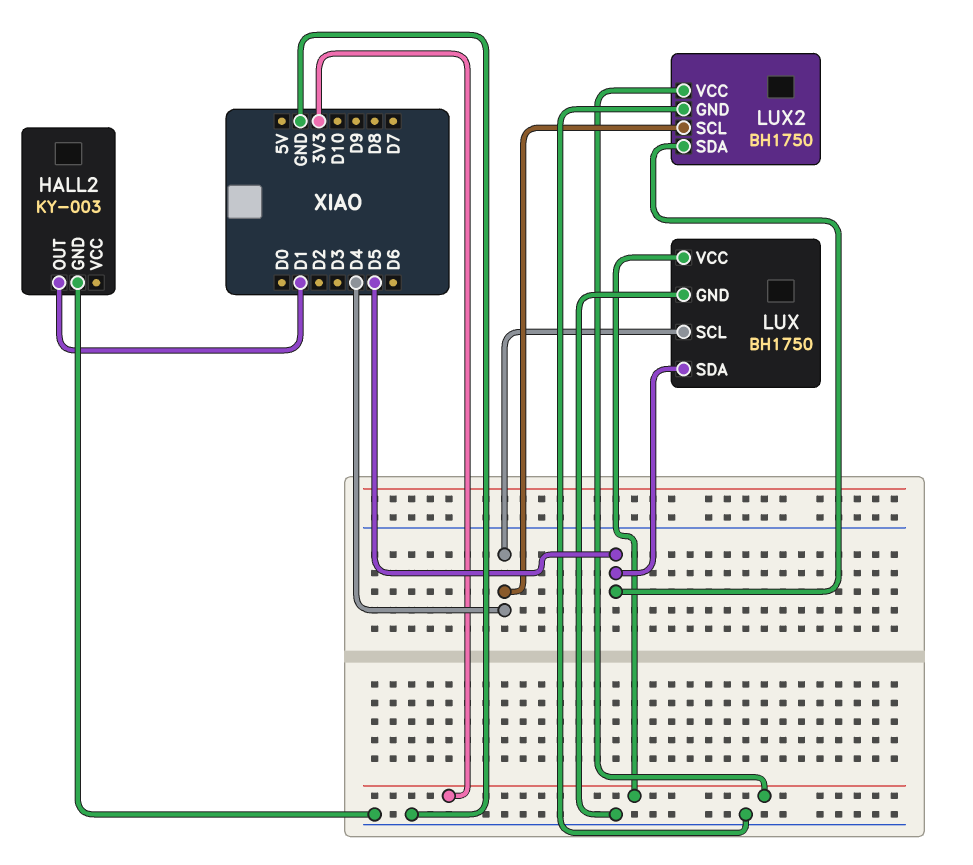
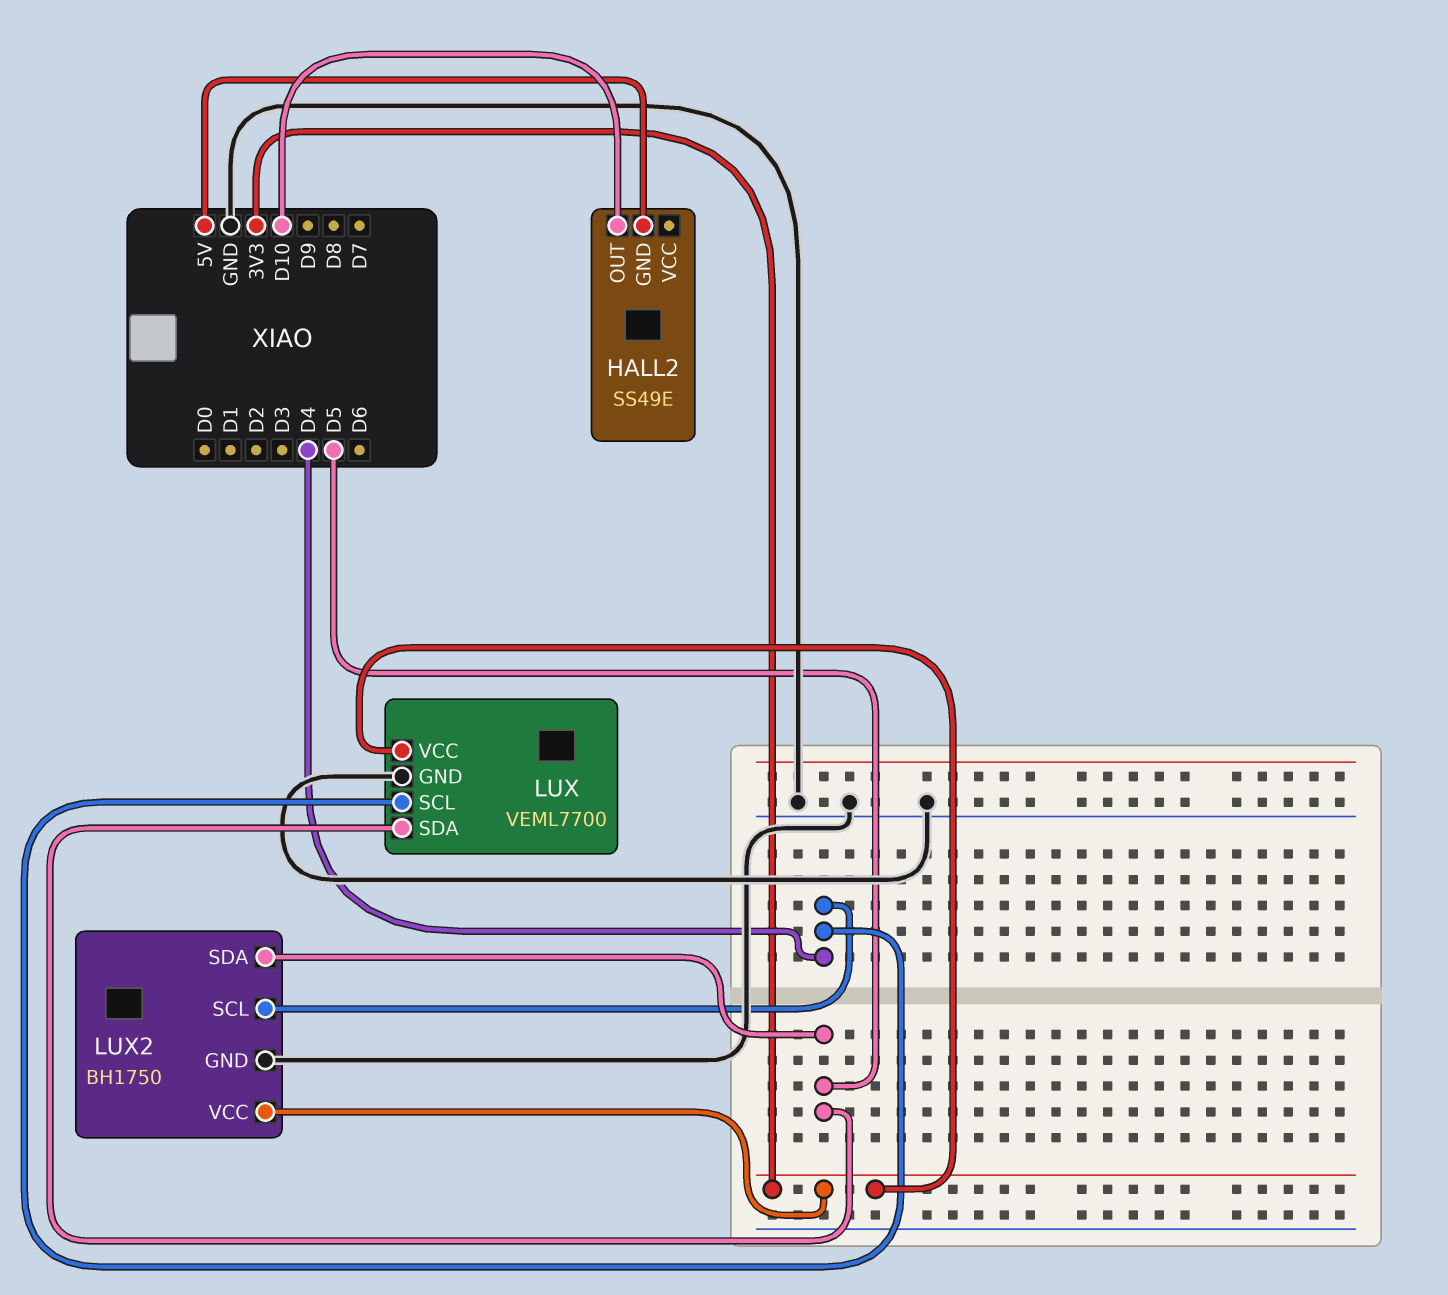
HALL2: KY-003 -> SS49E
HALL2 pin GND: GND -> 5V
HALL2 pin OUT: D1 -> D10
LUX: BH1750 -> VEML7700

